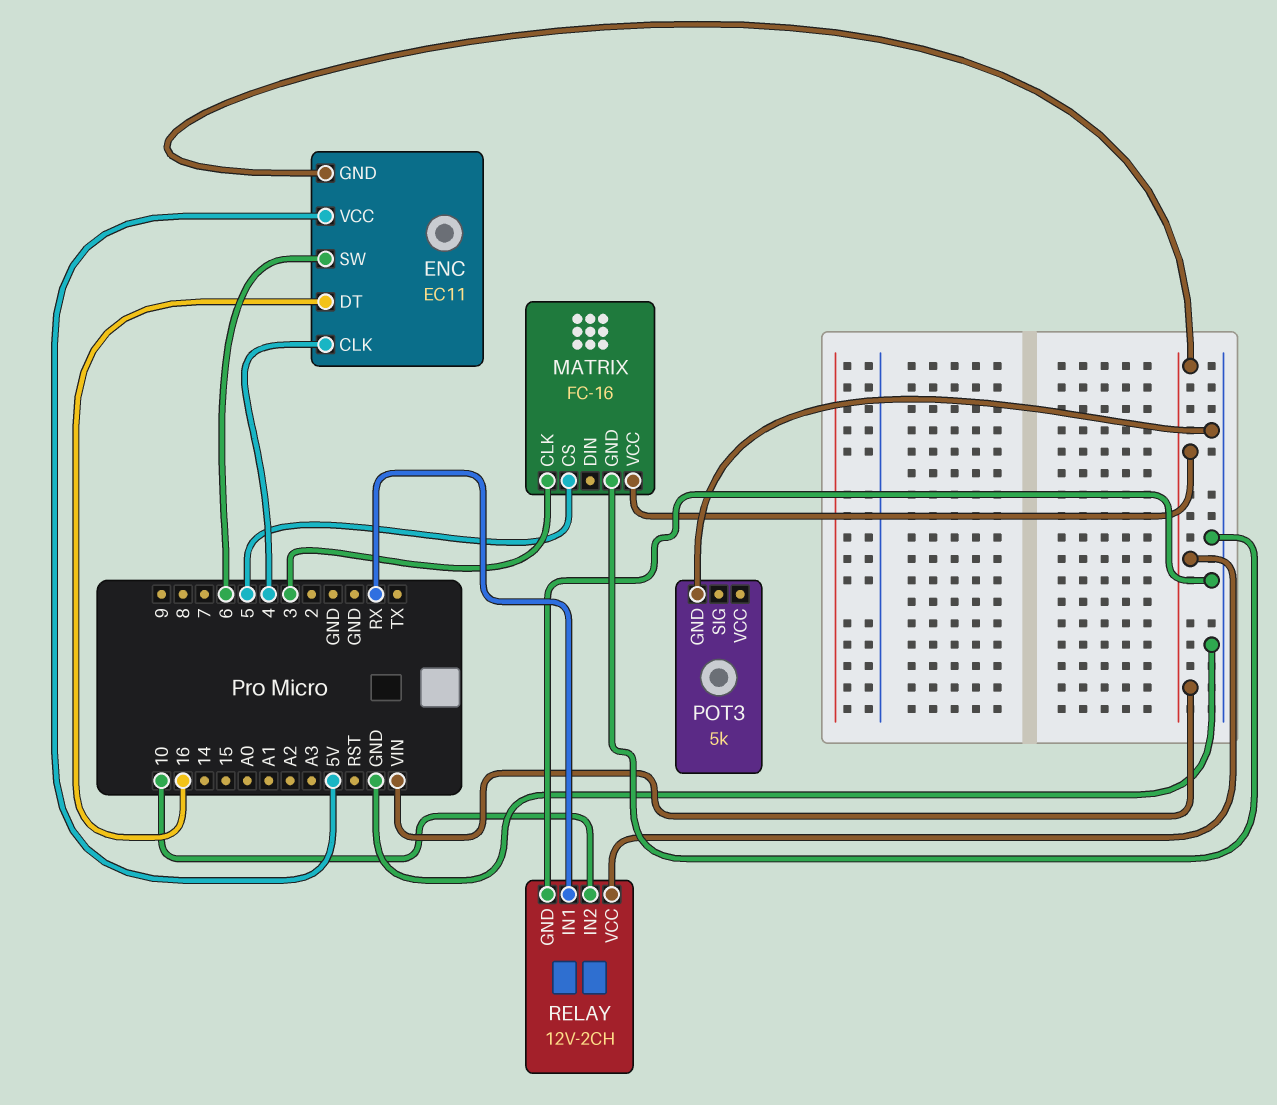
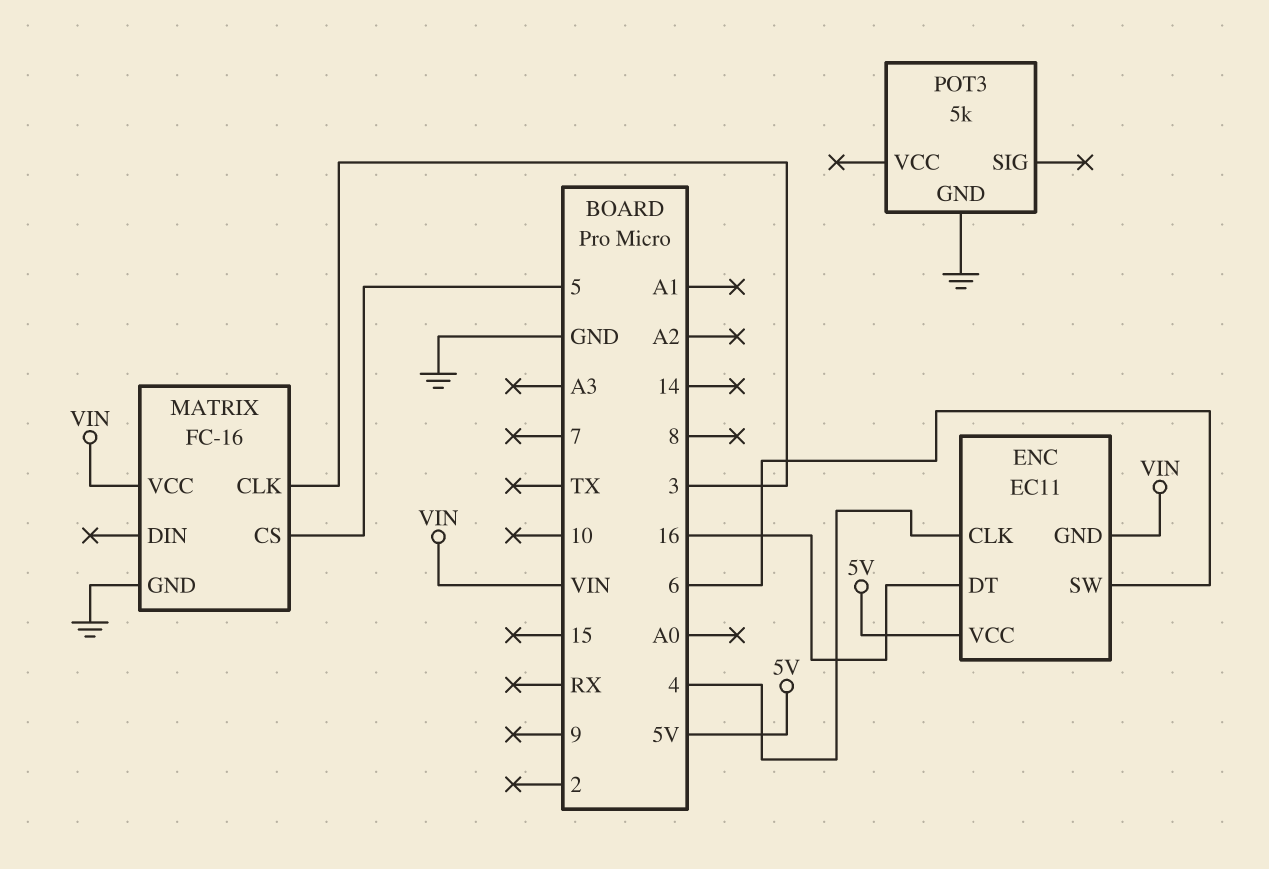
RELAY: 12V-2CH -> none
RELAY pin GND: GND -> none
RELAY pin IN1: RX -> none
RELAY pin IN2: 10 -> none
RELAY pin VCC: VIN -> none

